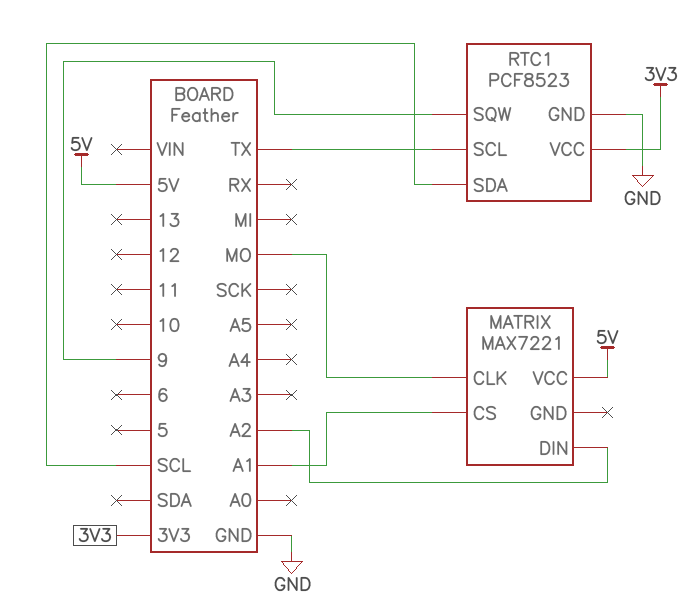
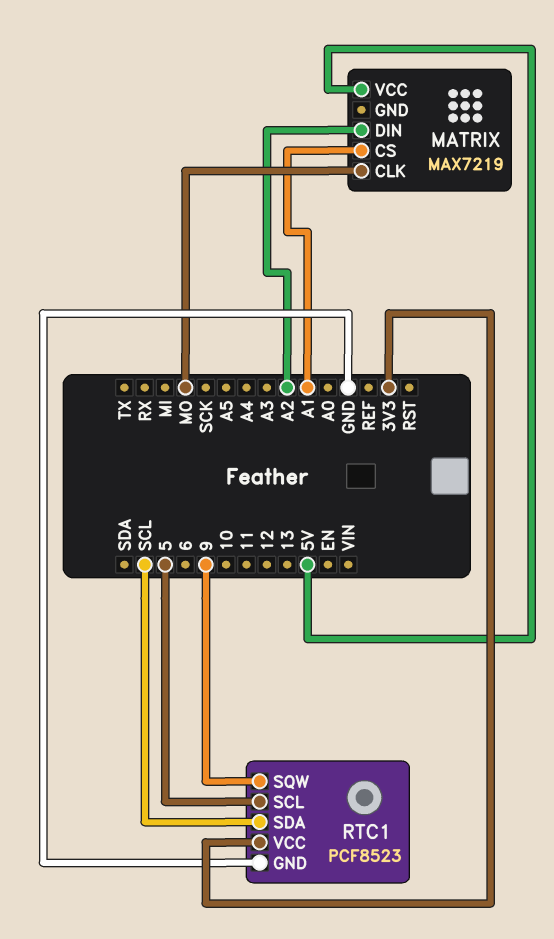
MATRIX: MAX7221 -> MAX7219
RTC1 pin SCL: TX -> 5

